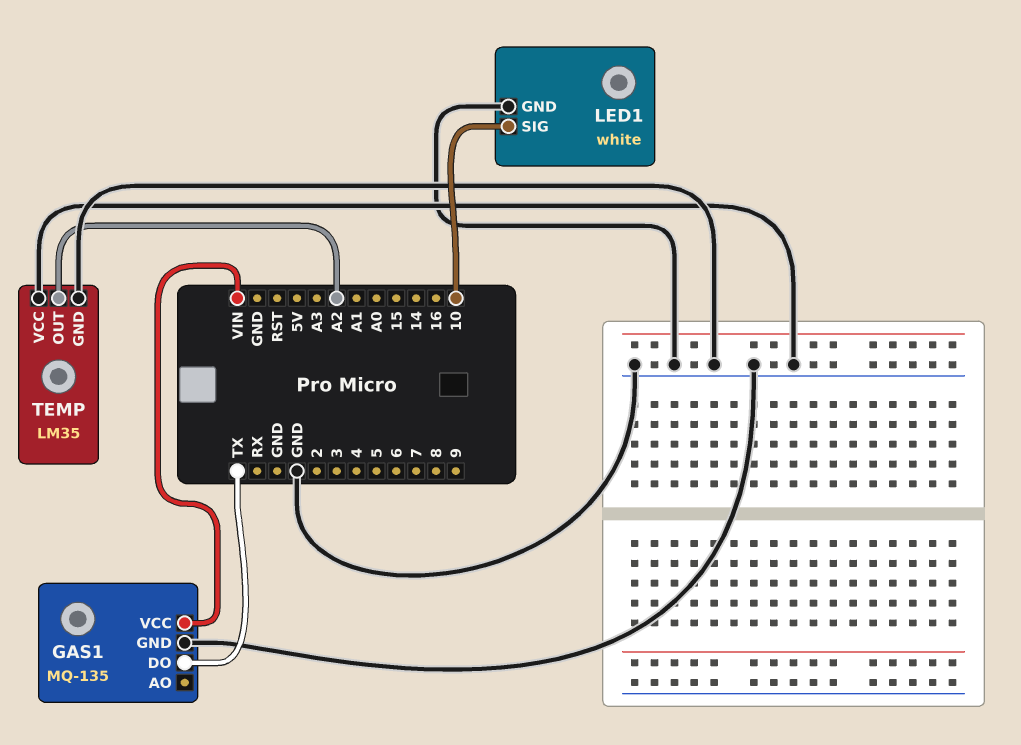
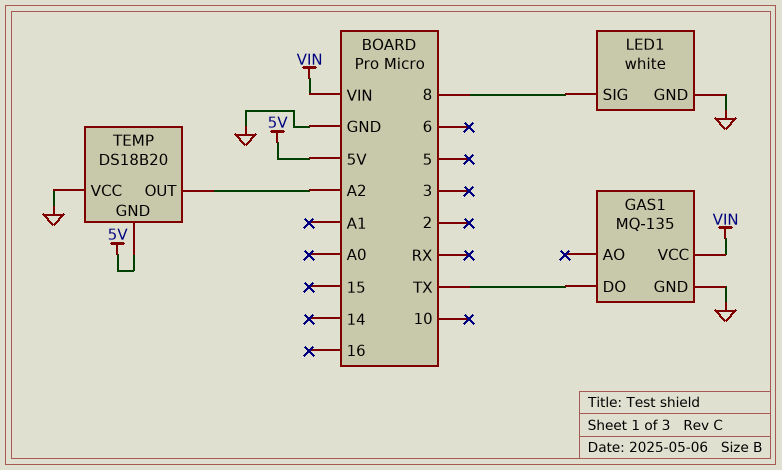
LED1 pin SIG: 10 -> 8
TEMP: LM35 -> DS18B20
TEMP pin GND: GND -> 5V

